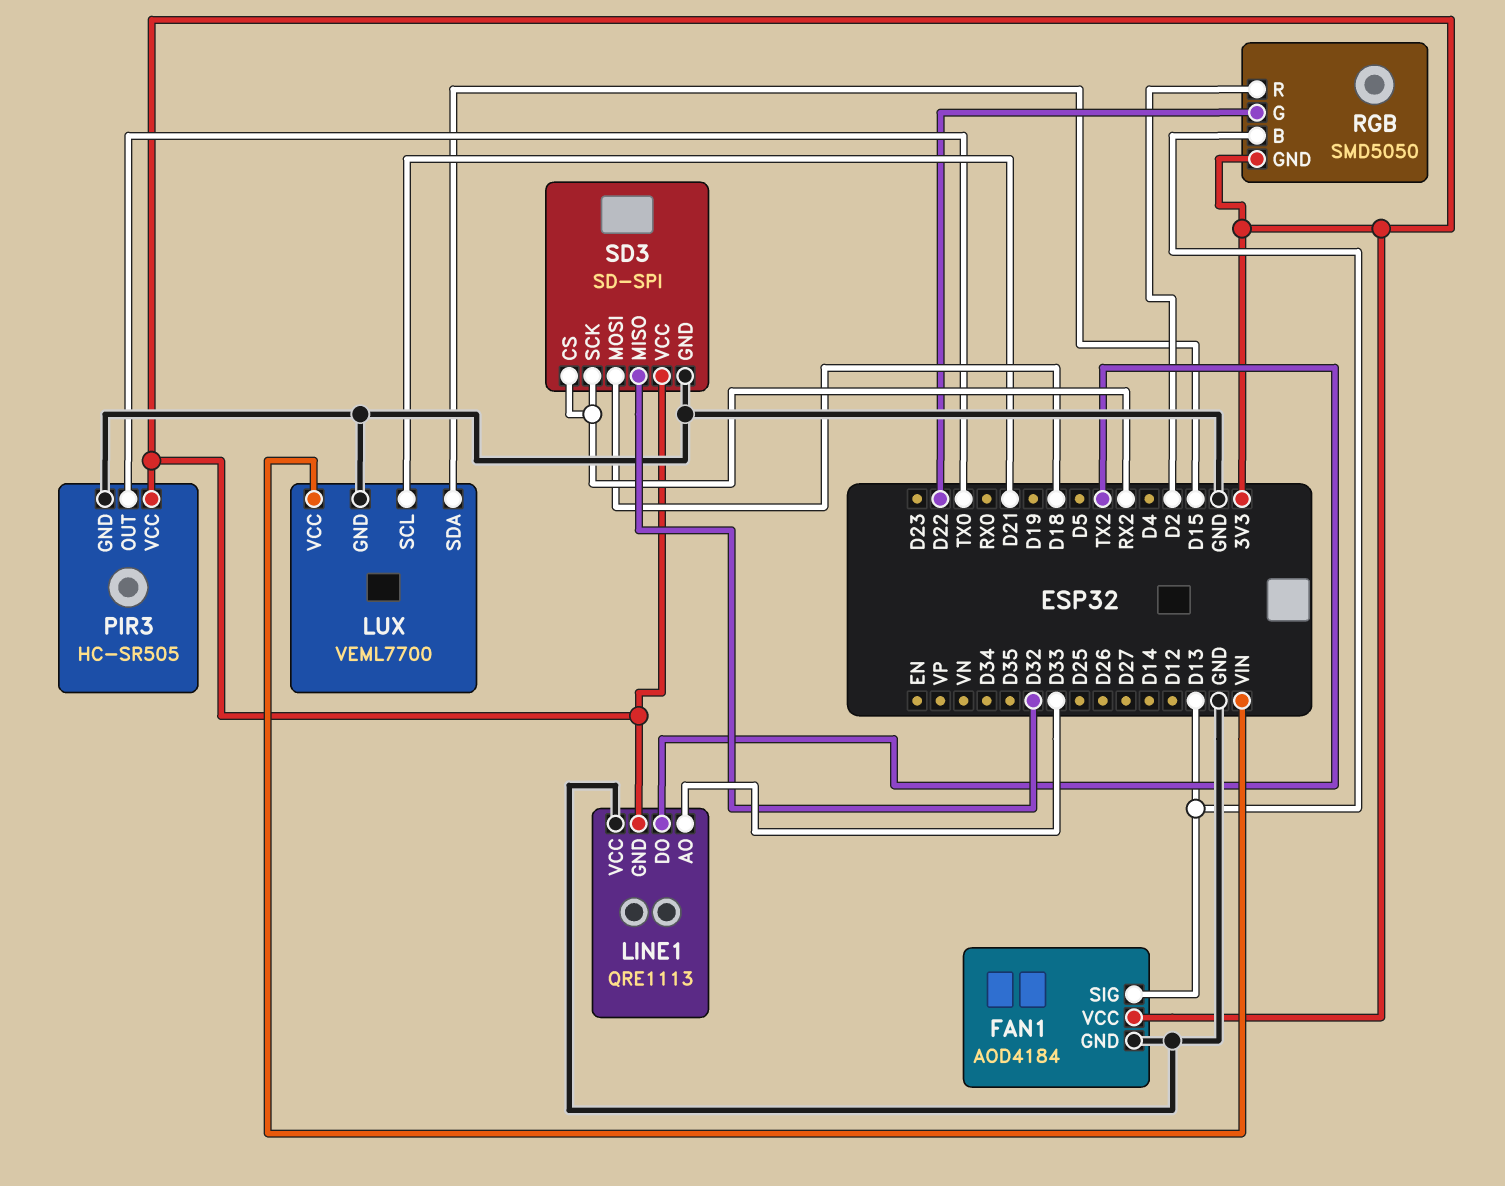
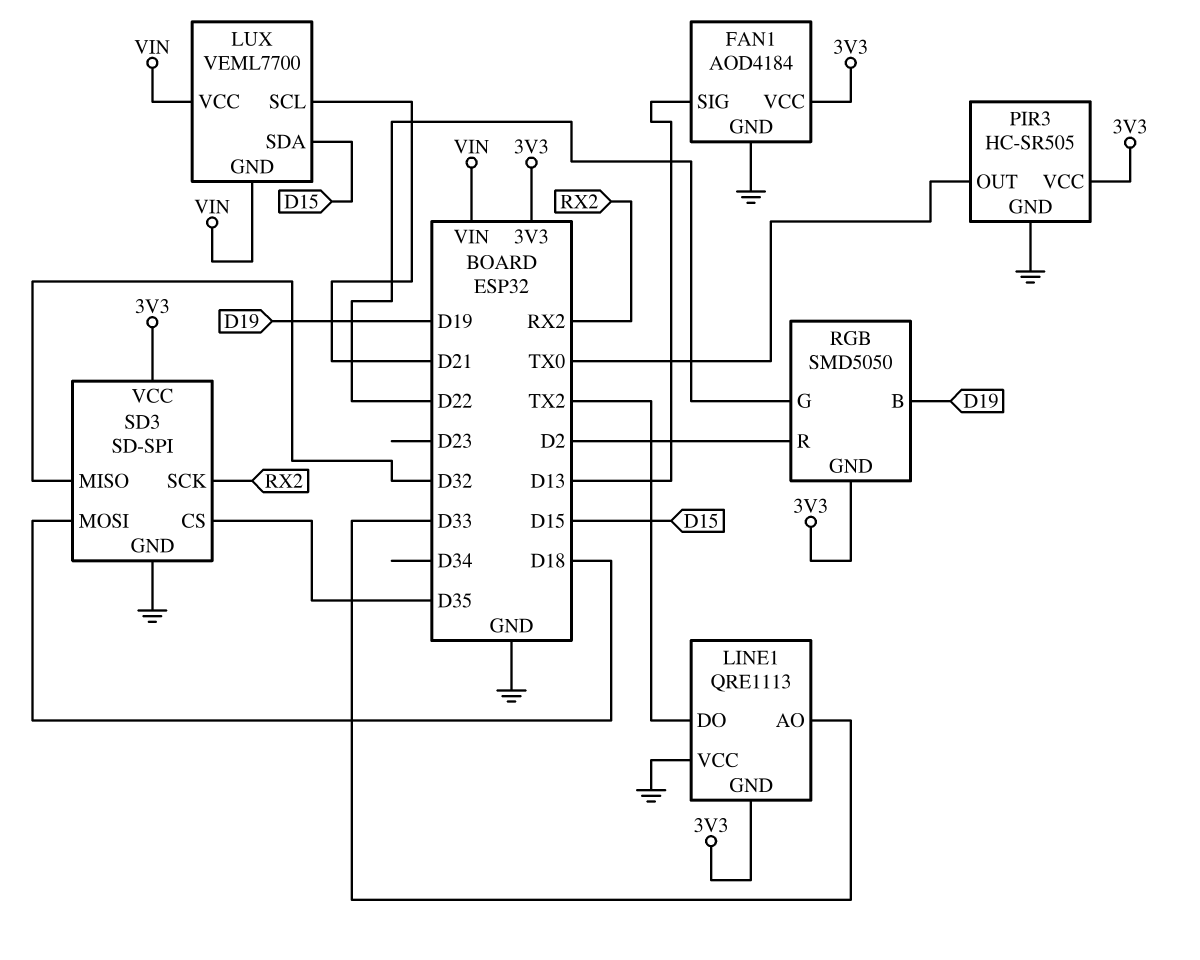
LUX pin GND: GND -> VIN
RGB pin B: D13 -> D19
SD3 pin CS: RX2 -> D35

